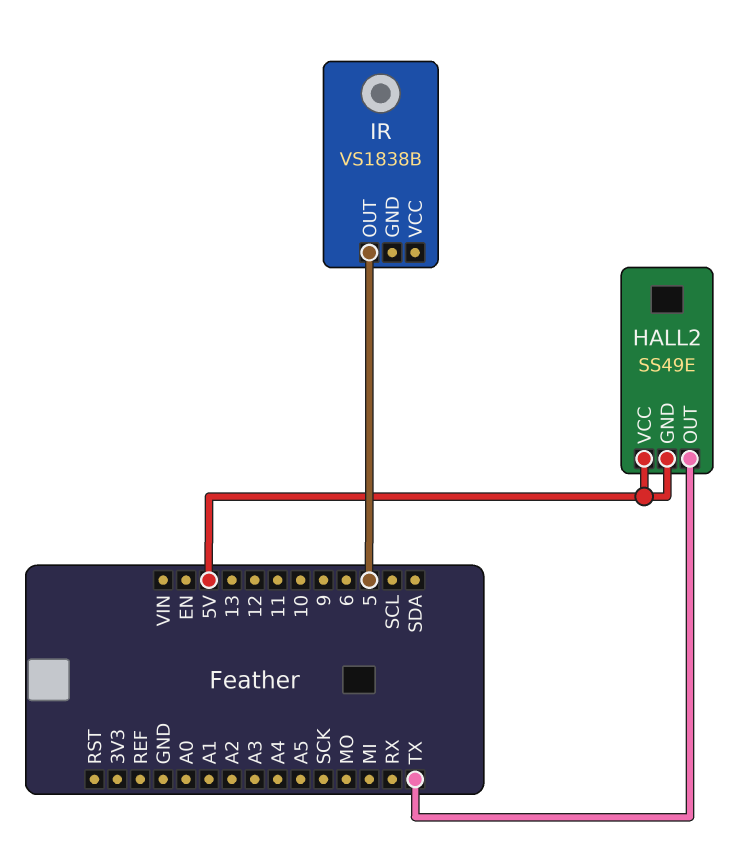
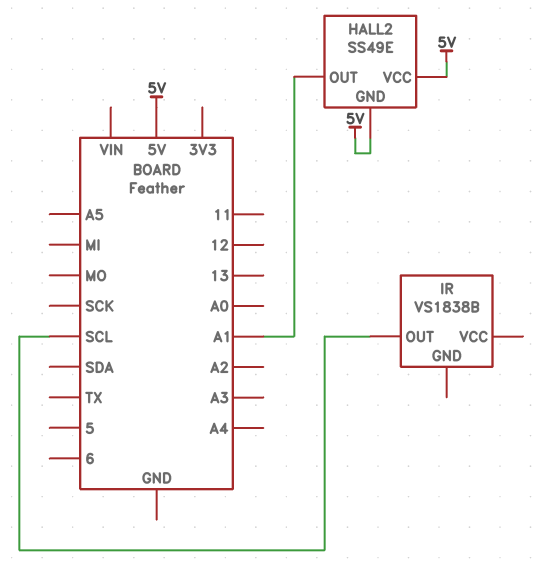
HALL2 pin OUT: TX -> A1
IR pin OUT: 5 -> SCL

